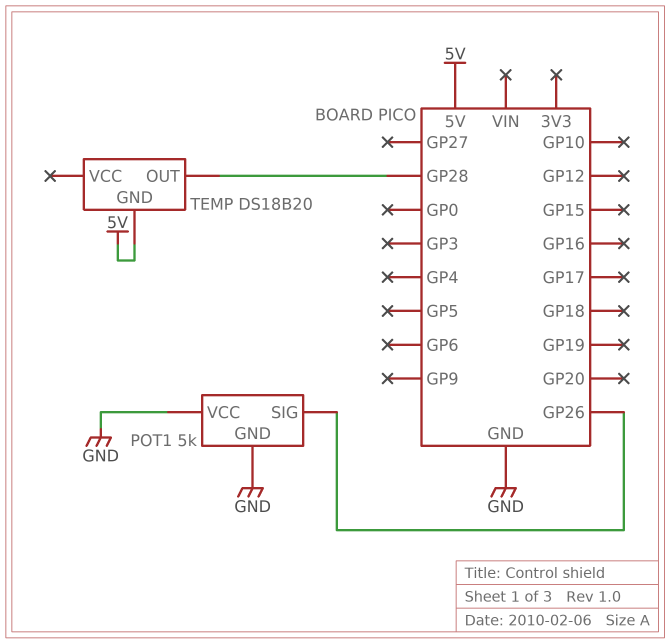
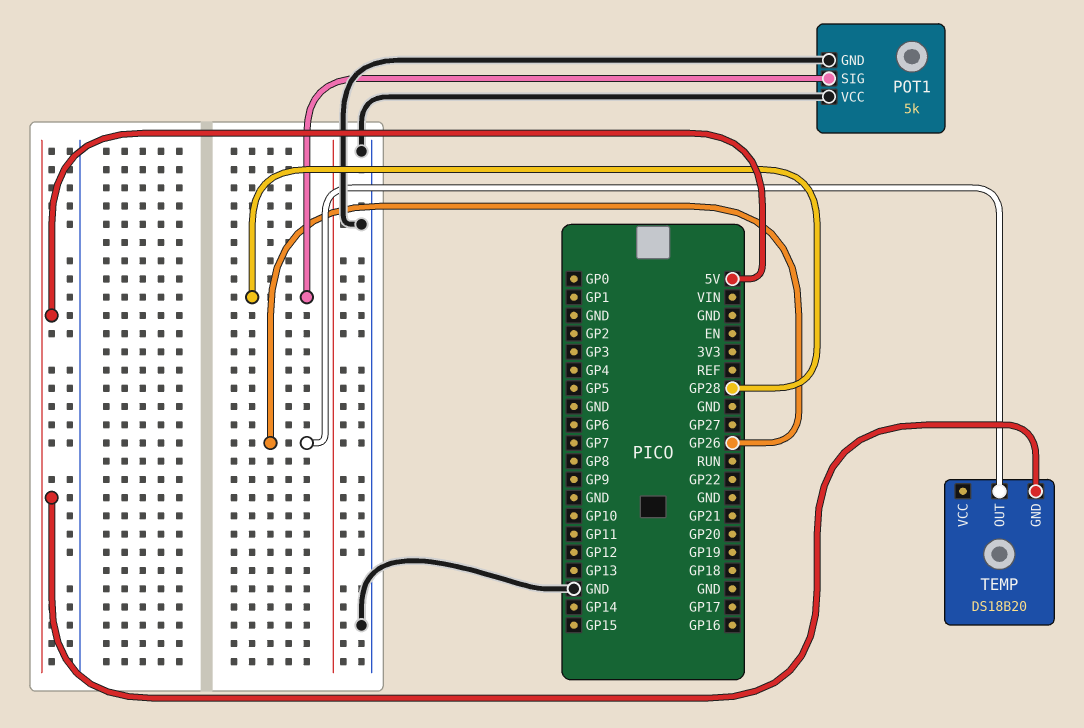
POT1 pin SIG: GP26 -> GP28
TEMP pin OUT: GP28 -> GP26

